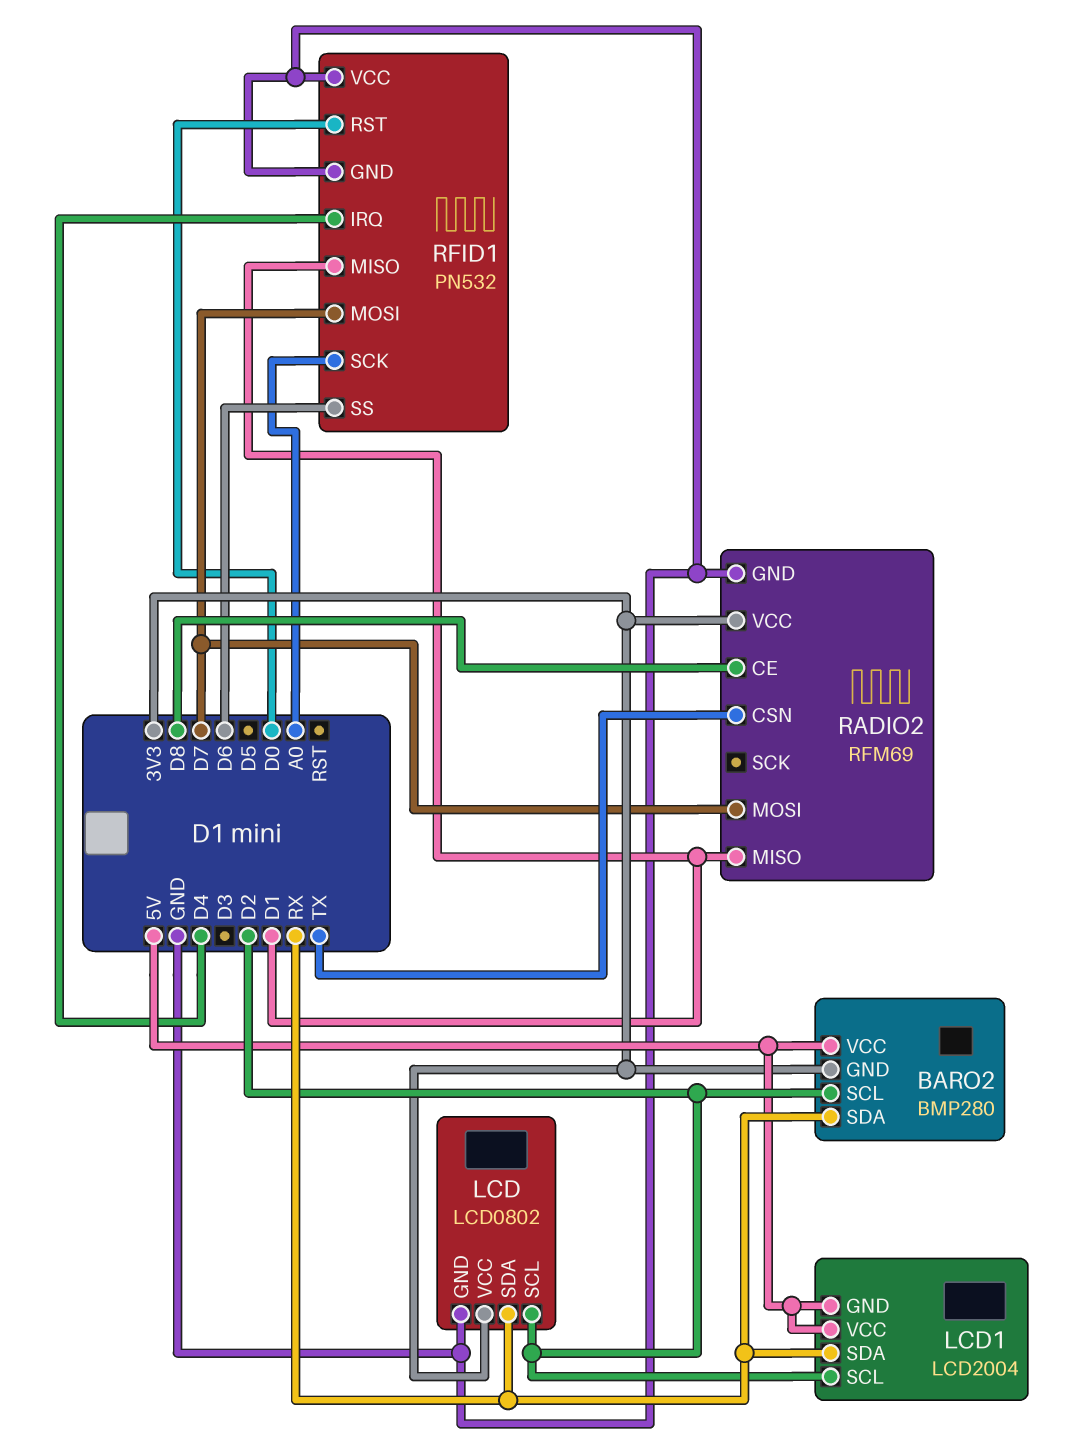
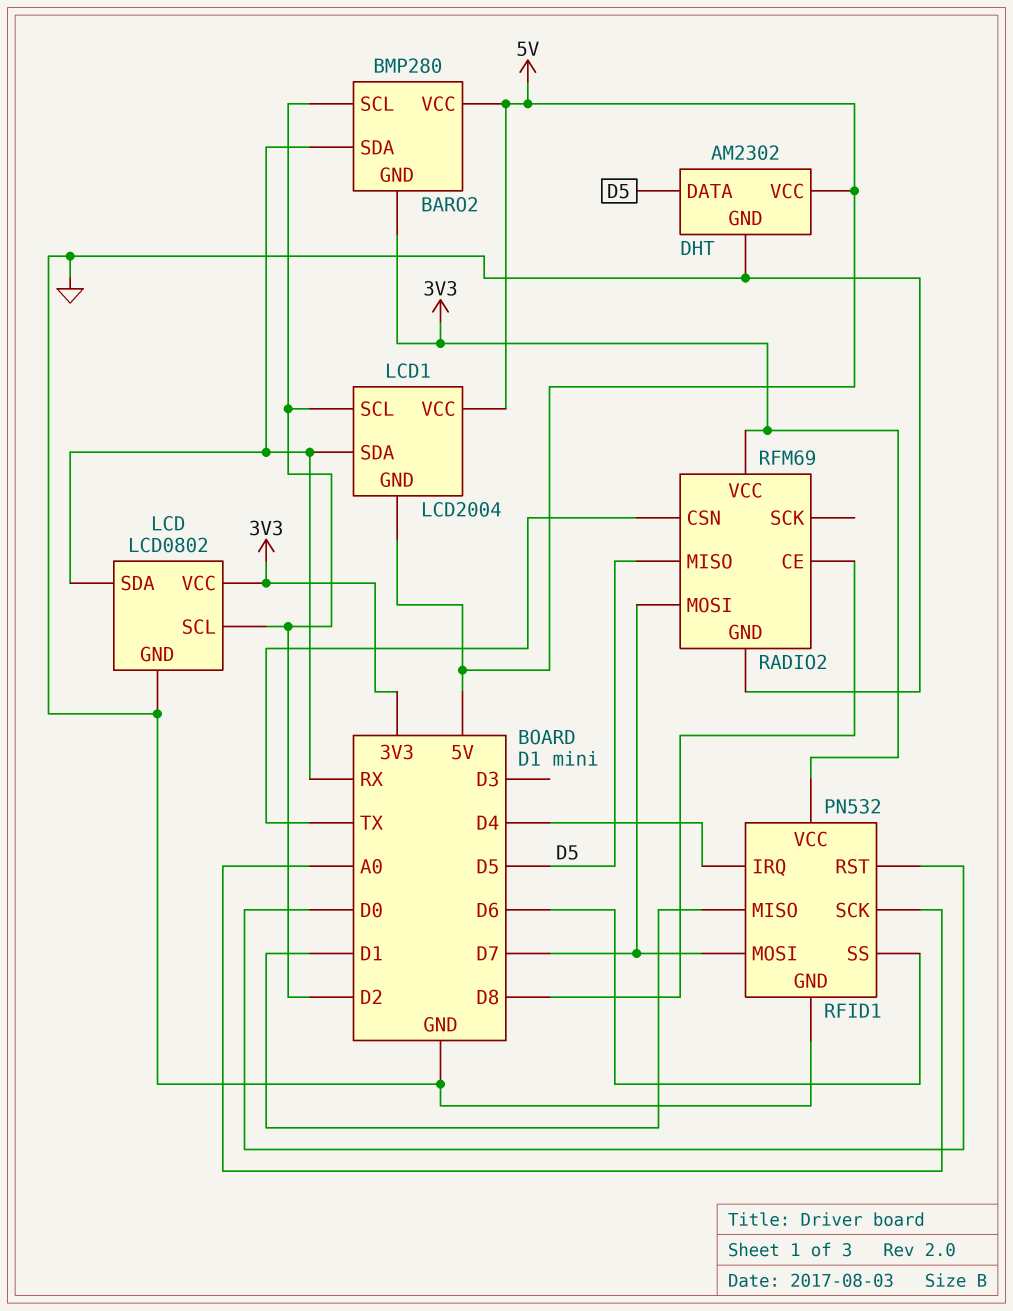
DHT: none -> AM2302
DHT pin DATA: none -> D5
DHT pin GND: none -> GND
DHT pin VCC: none -> 5V
RADIO2 pin MISO: D1 -> D5
RFID1 pin VCC: GND -> 3V3

